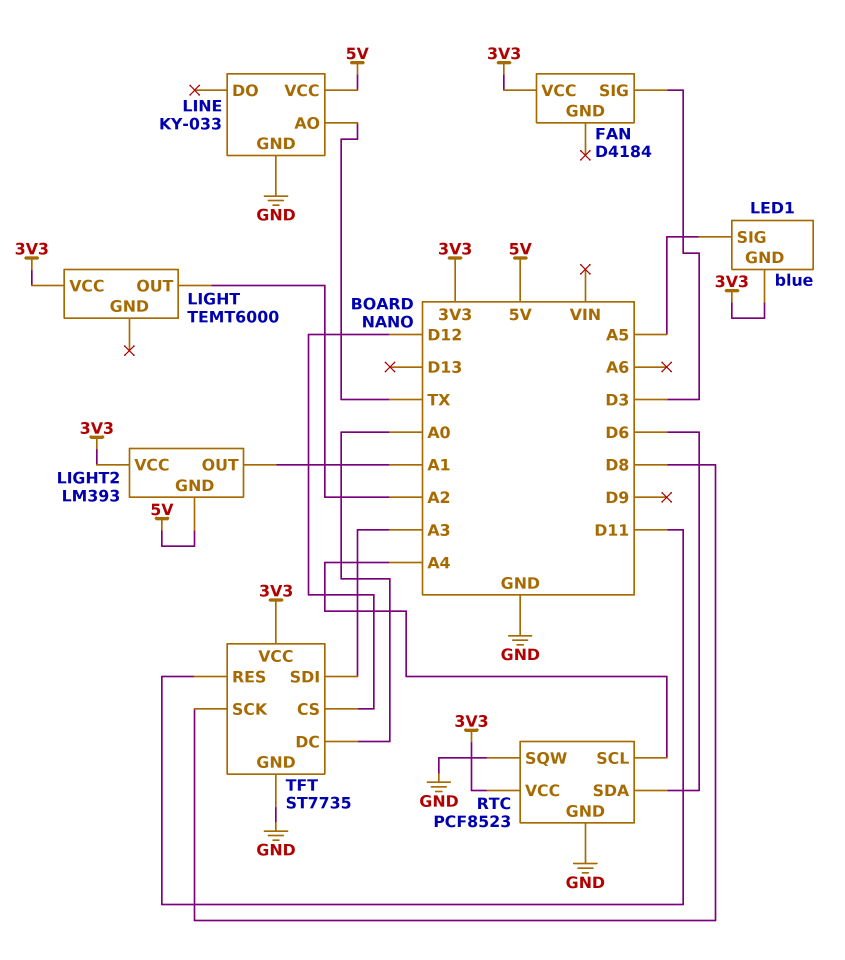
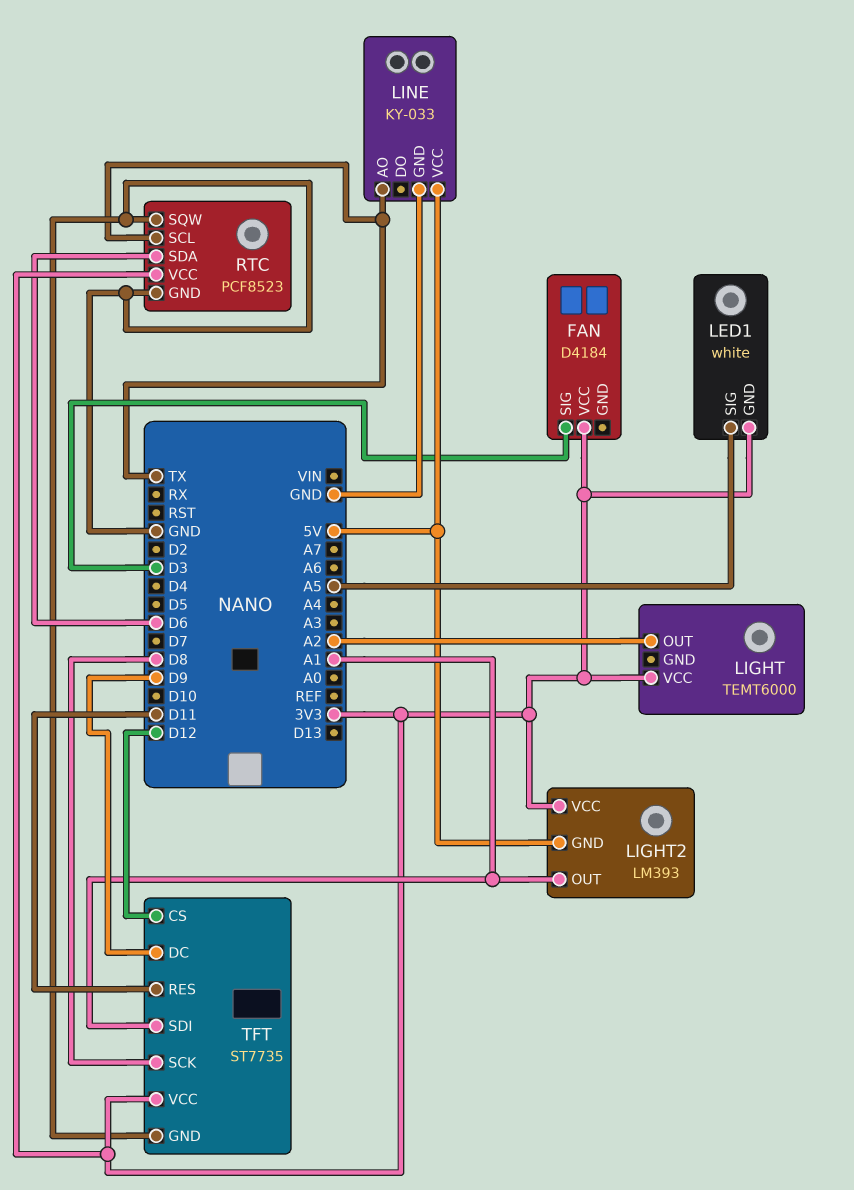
LED1: blue -> white
RTC pin SCL: A4 -> TX
TFT pin DC: A0 -> D9
TFT pin SDI: A3 -> A1

